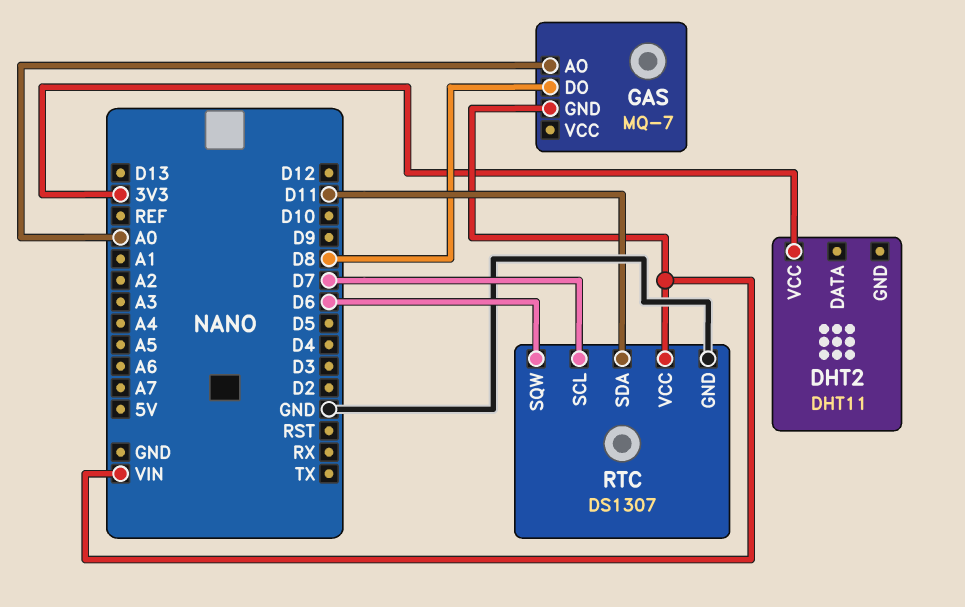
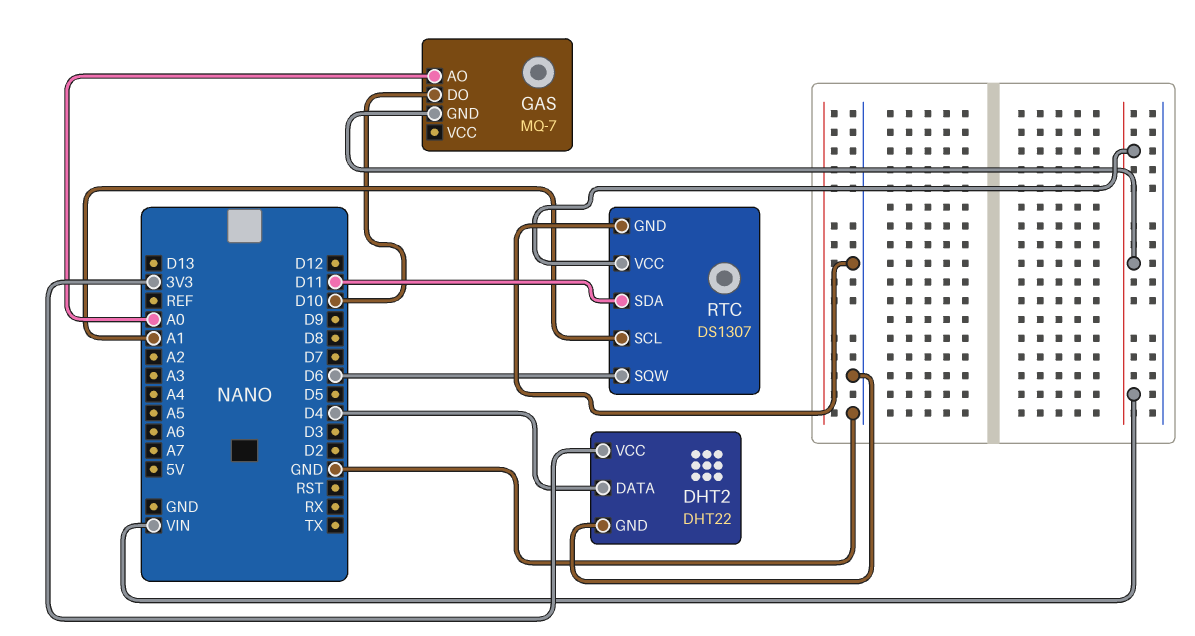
DHT2: DHT11 -> DHT22
DHT2 pin DATA: none -> D4
DHT2 pin GND: none -> GND
GAS pin DO: D8 -> D10
RTC pin SCL: D7 -> A1

